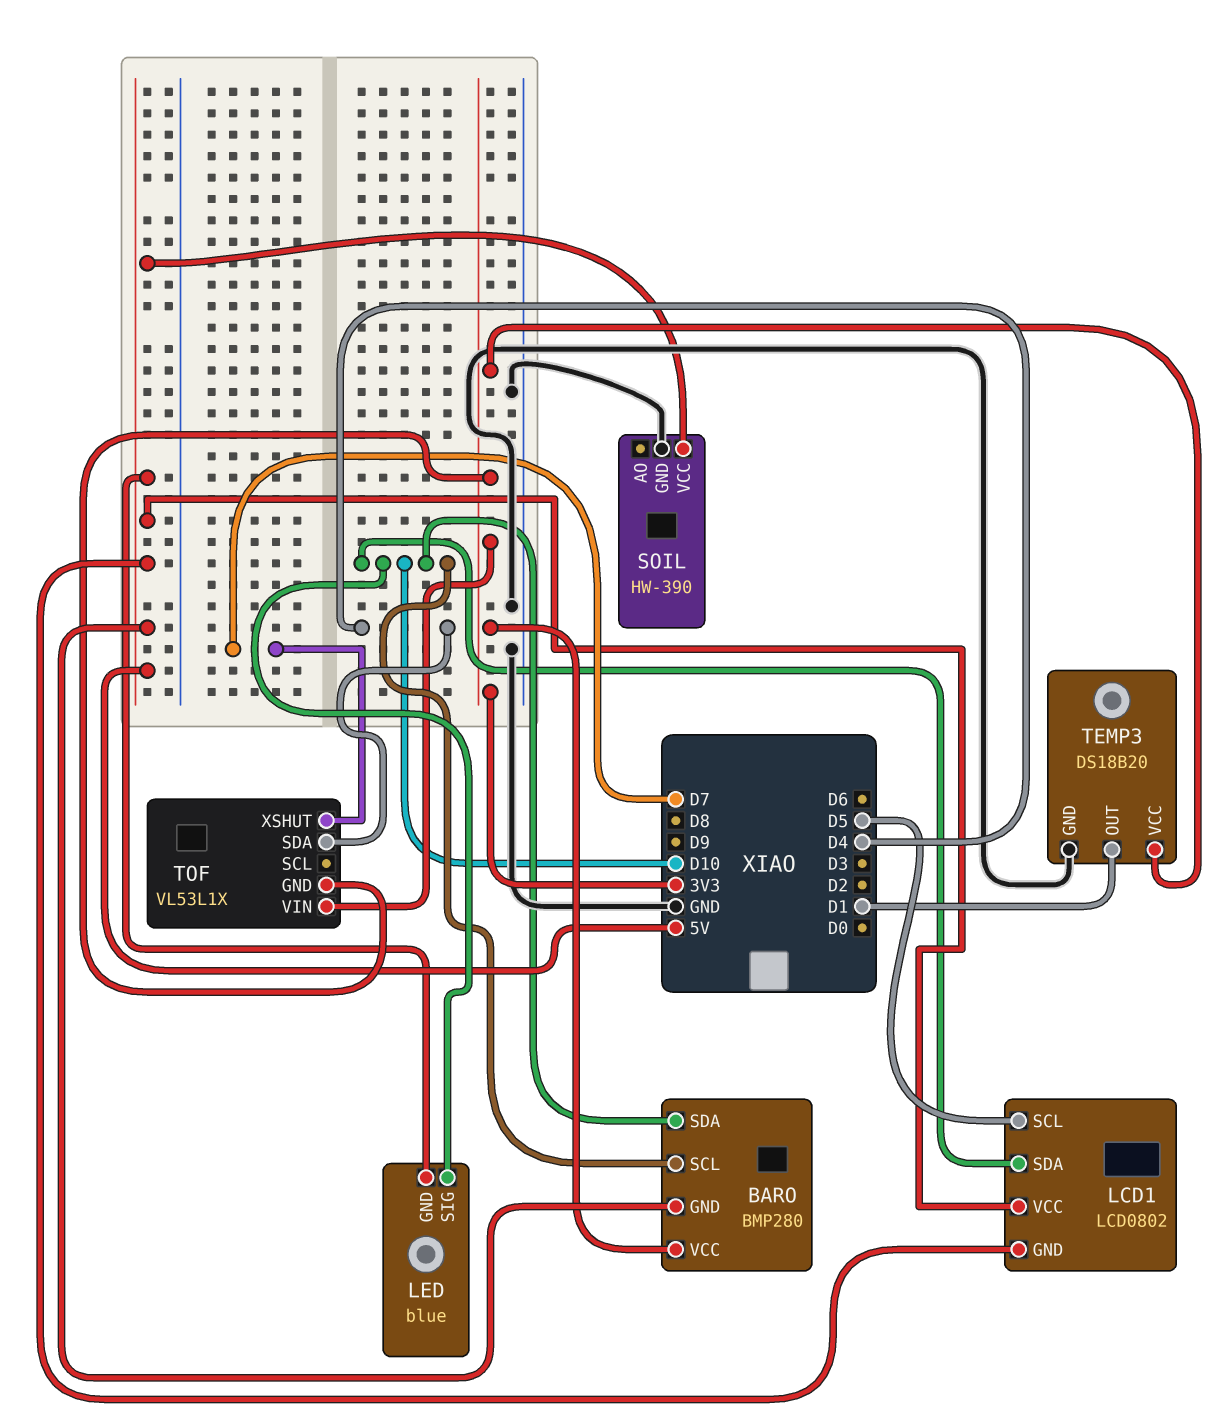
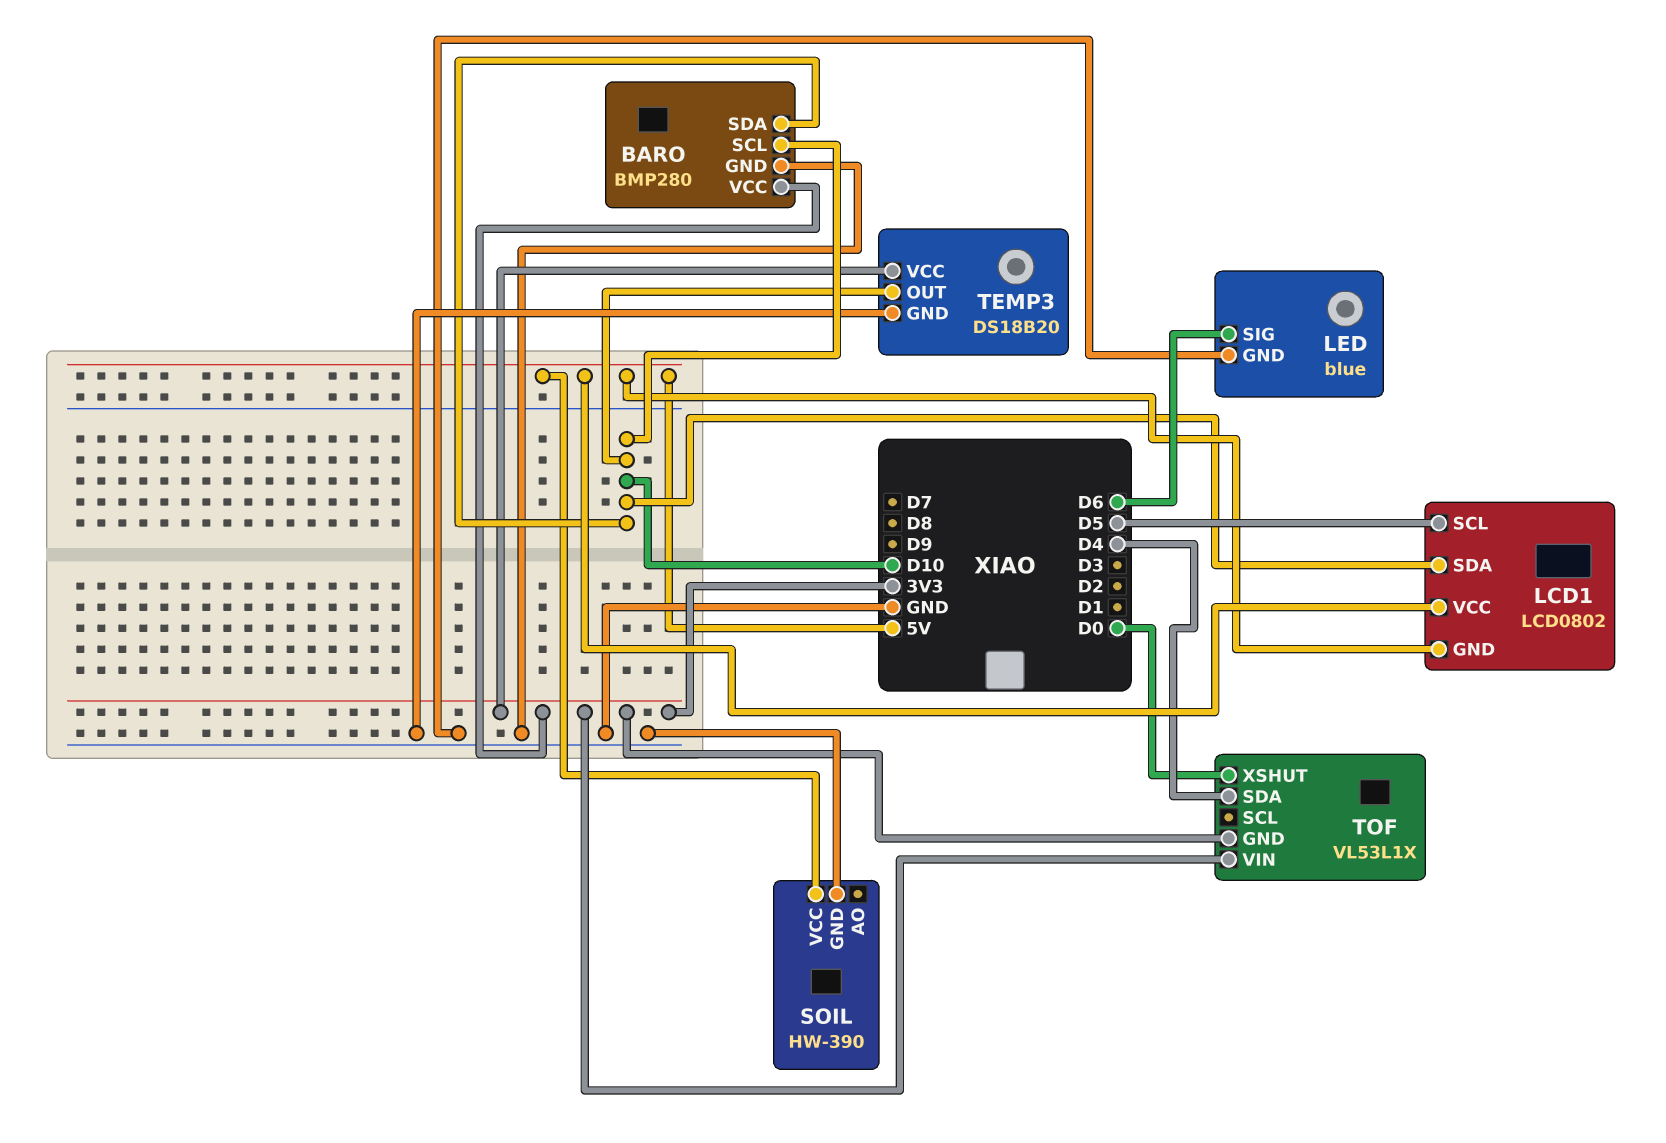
BARO pin GND: 5V -> GND
LED pin GND: 5V -> GND
LED pin SIG: D10 -> D6
TEMP3 pin OUT: D1 -> D10
TOF pin XSHUT: D7 -> D0

